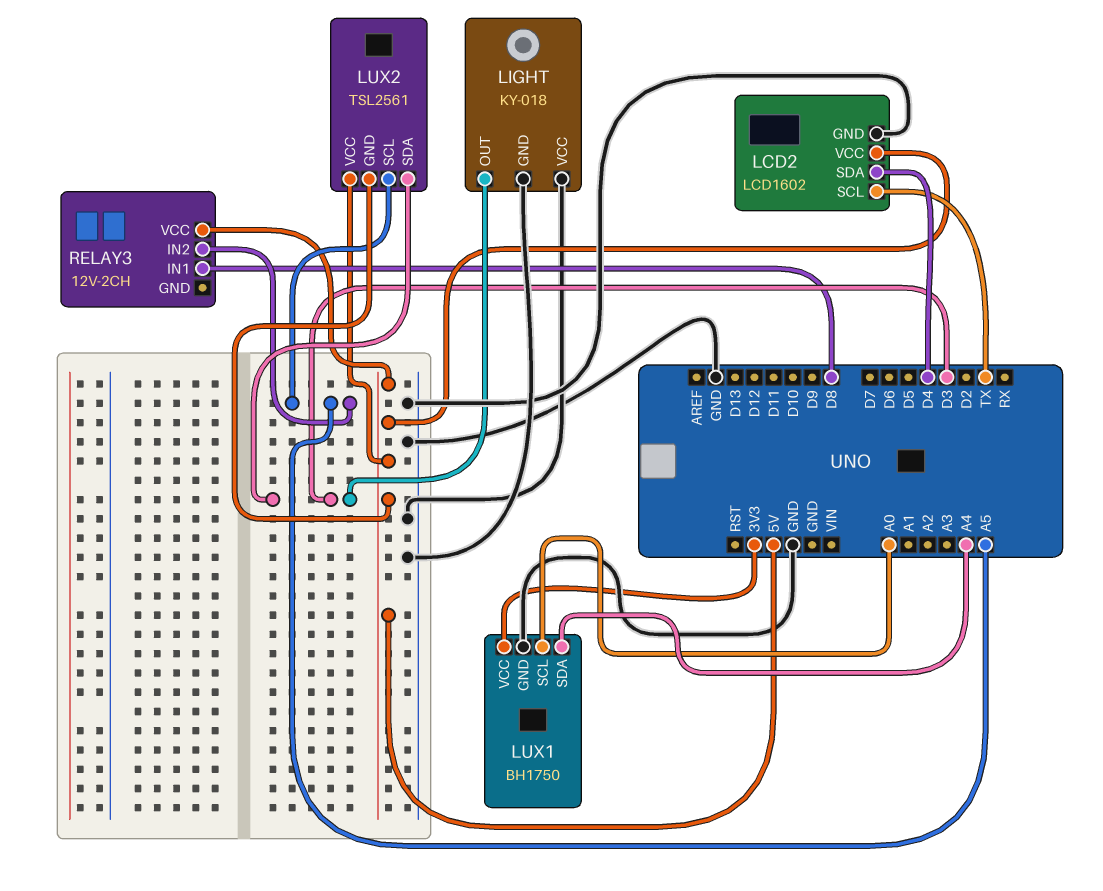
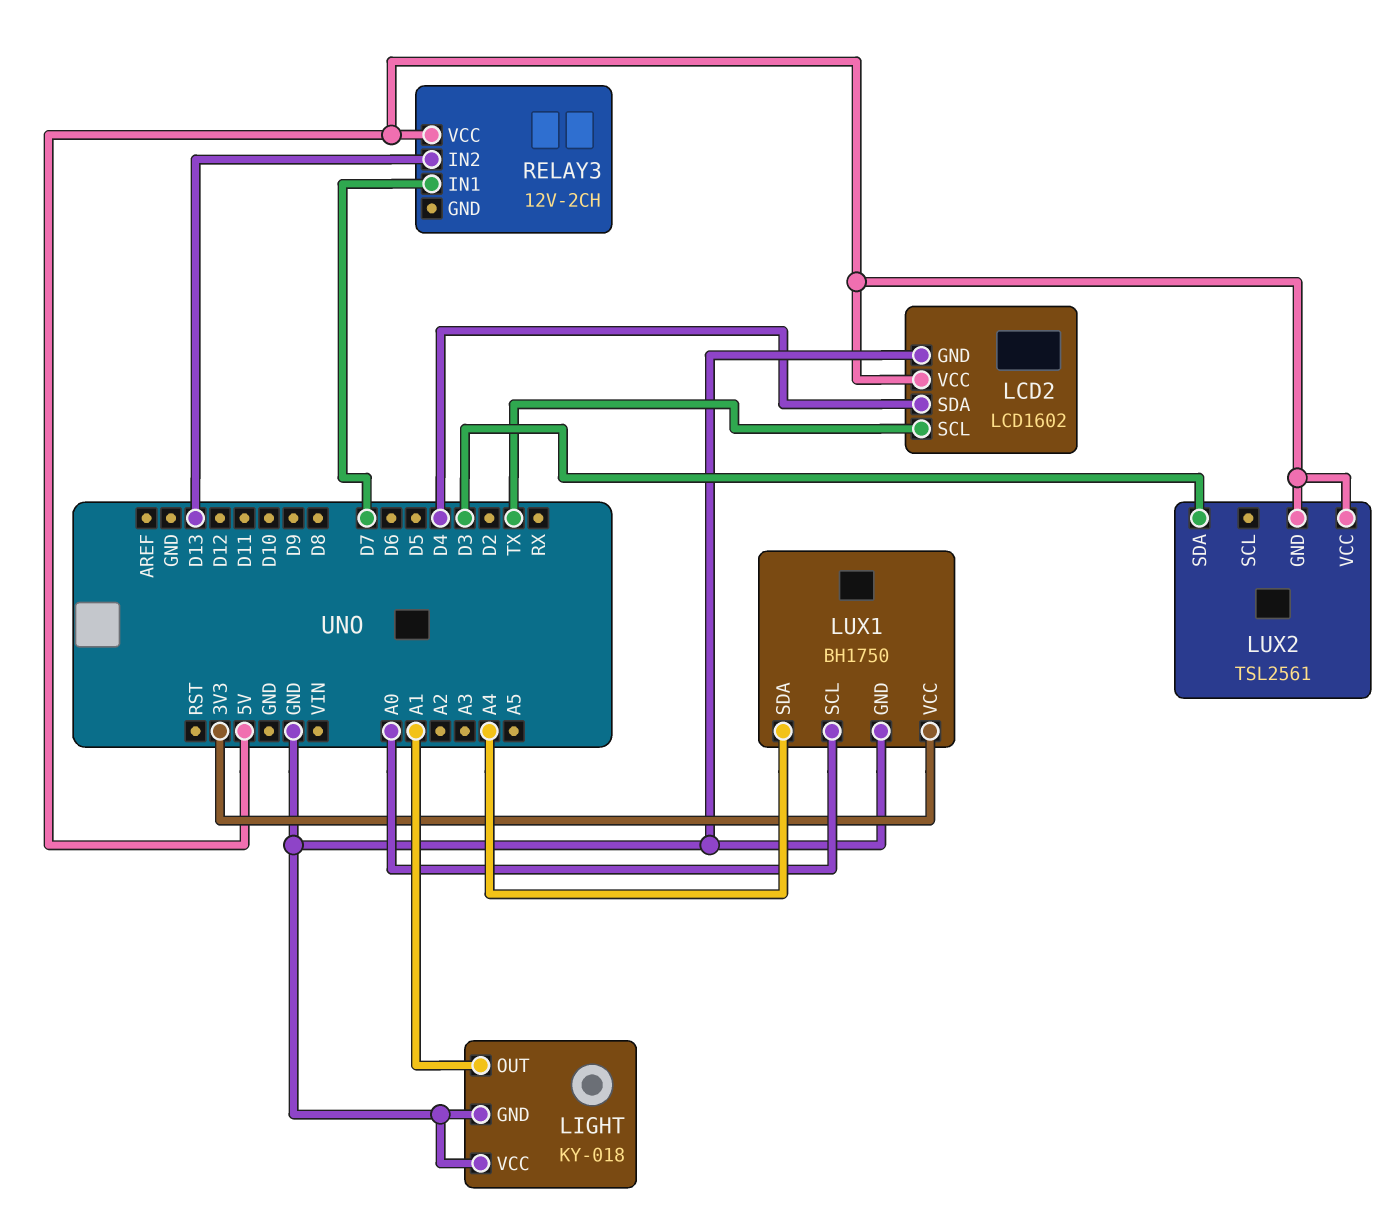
LIGHT pin OUT: D3 -> A1
LUX2 pin SCL: A5 -> none
RELAY3 pin IN1: D8 -> D7
RELAY3 pin IN2: A5 -> D13

